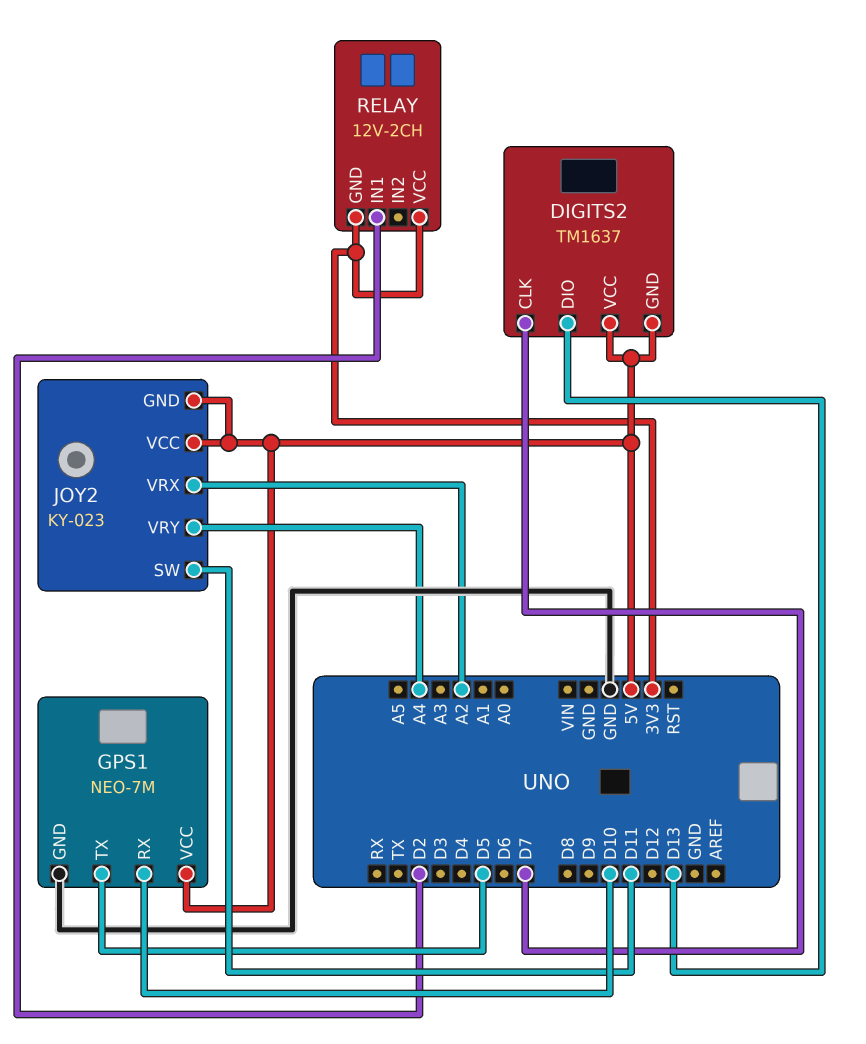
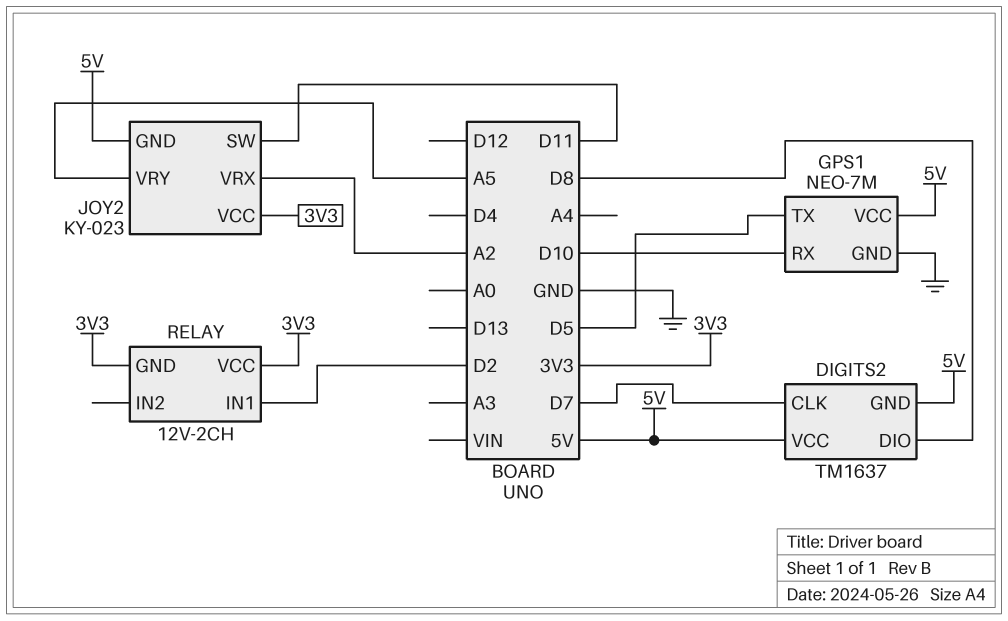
DIGITS2 pin DIO: D13 -> D8
JOY2 pin VCC: 5V -> 3V3
JOY2 pin VRY: A4 -> A5

